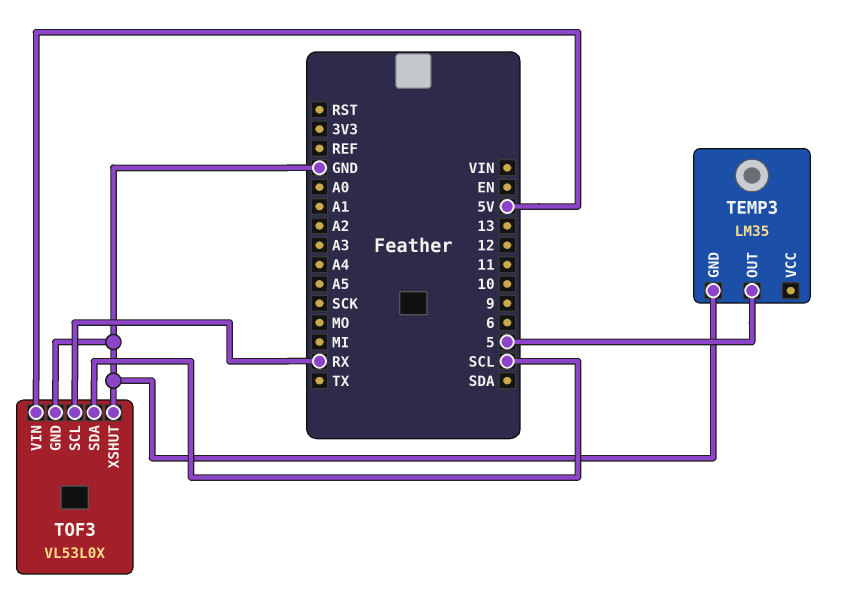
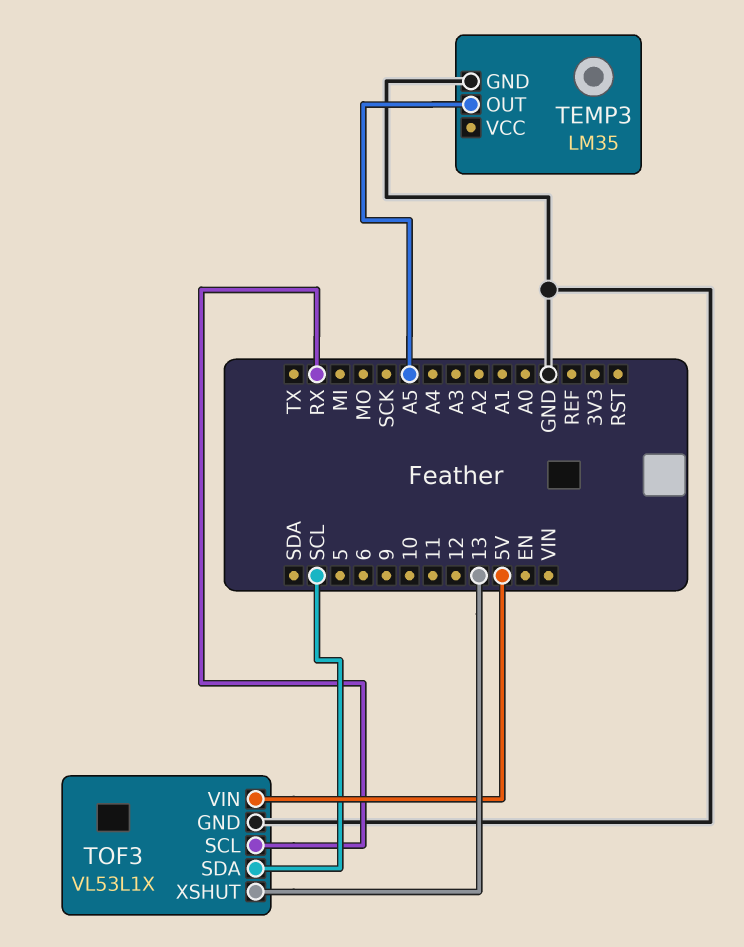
TEMP3 pin OUT: 5 -> A5
TOF3: VL53L0X -> VL53L1X
TOF3 pin XSHUT: GND -> 13

